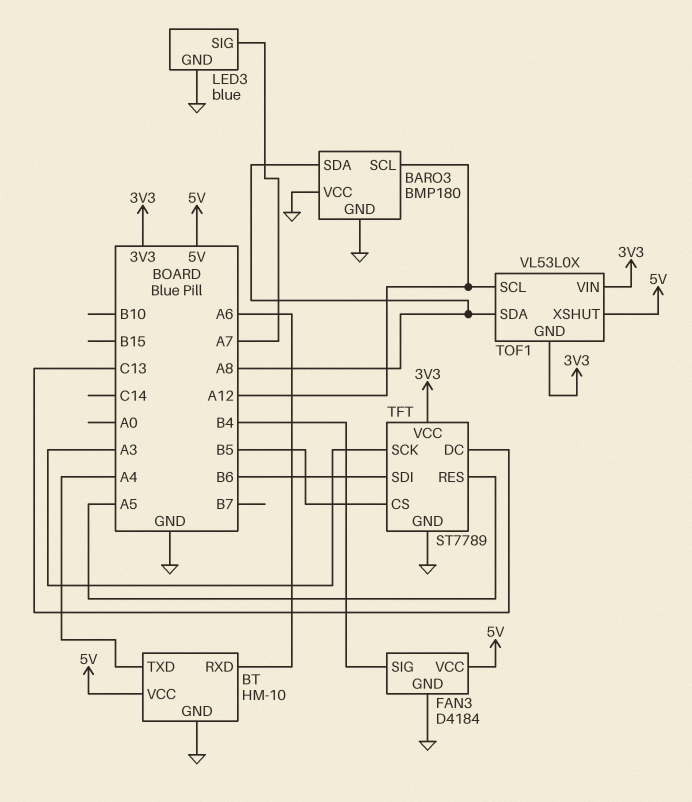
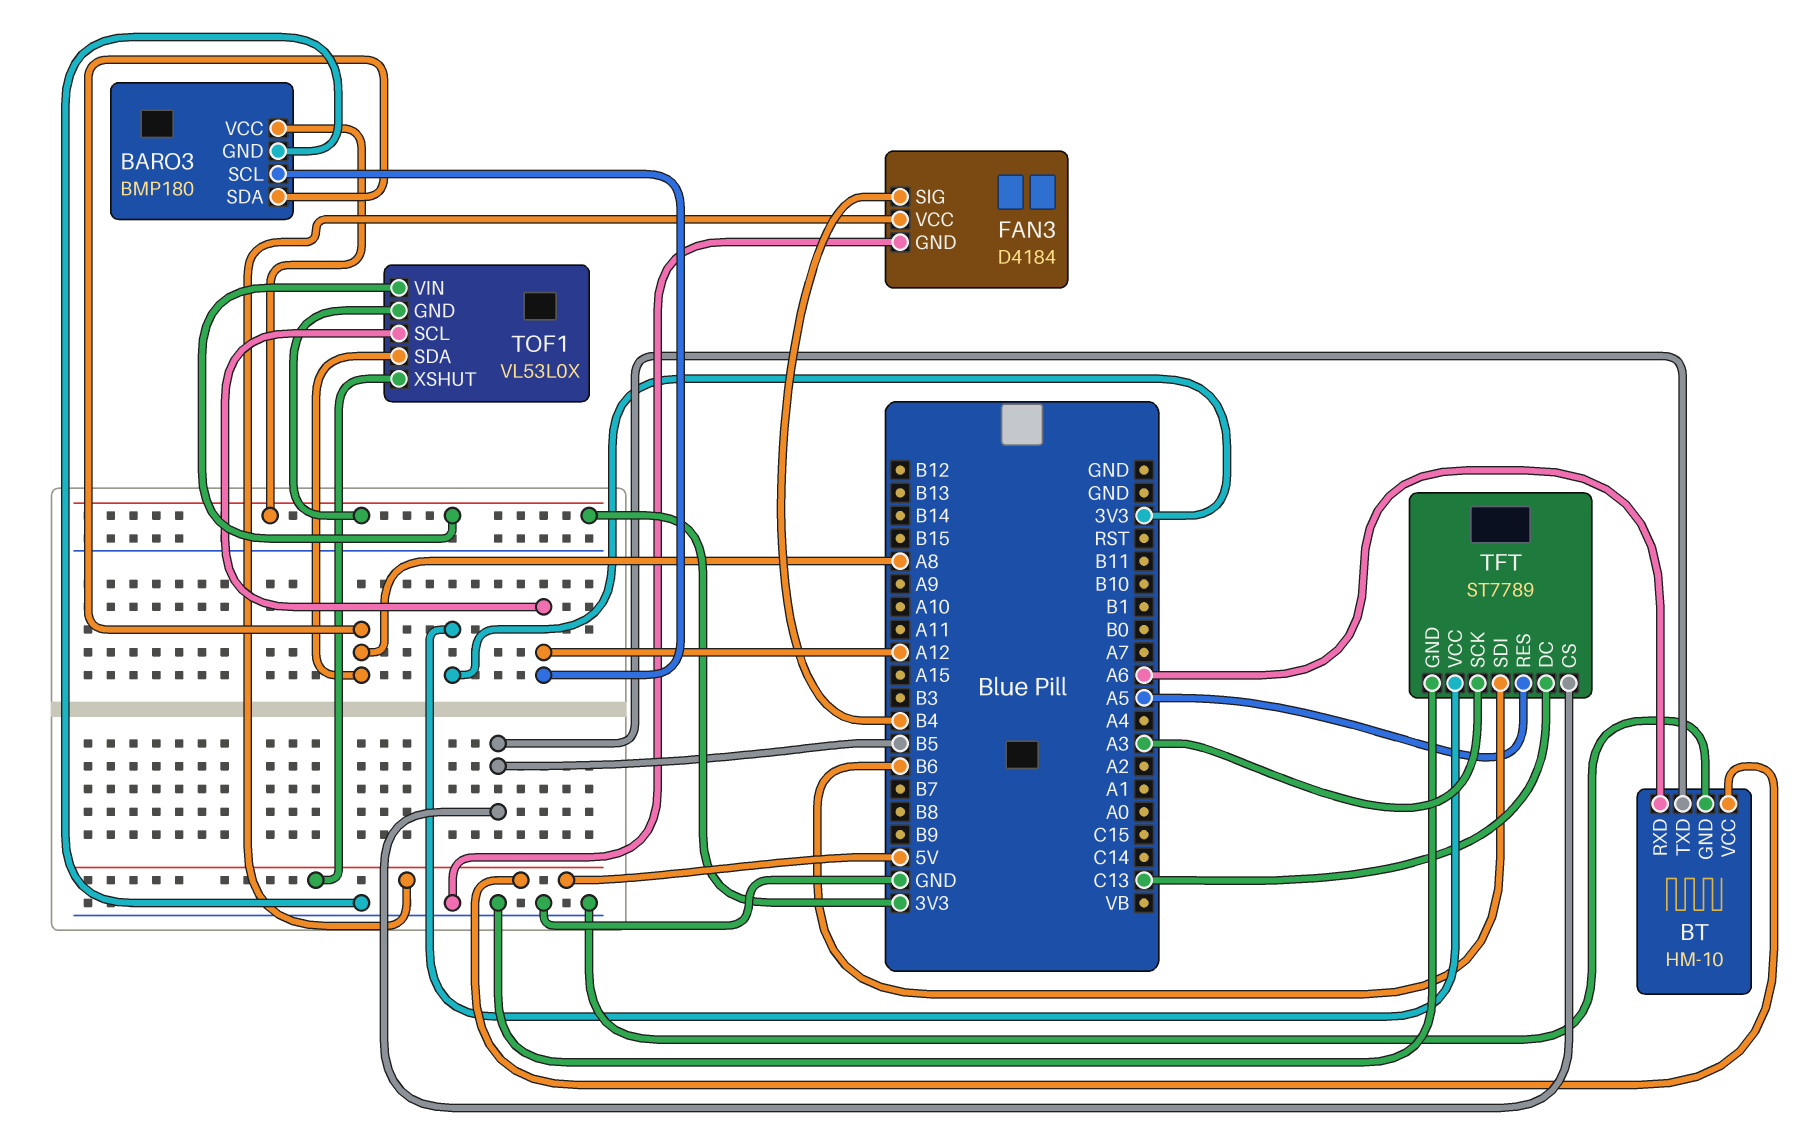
BARO3 pin VCC: GND -> 3V3
BT pin TXD: A4 -> B5
LED3: blue -> none
LED3 pin GND: GND -> none
LED3 pin SIG: A7 -> none

